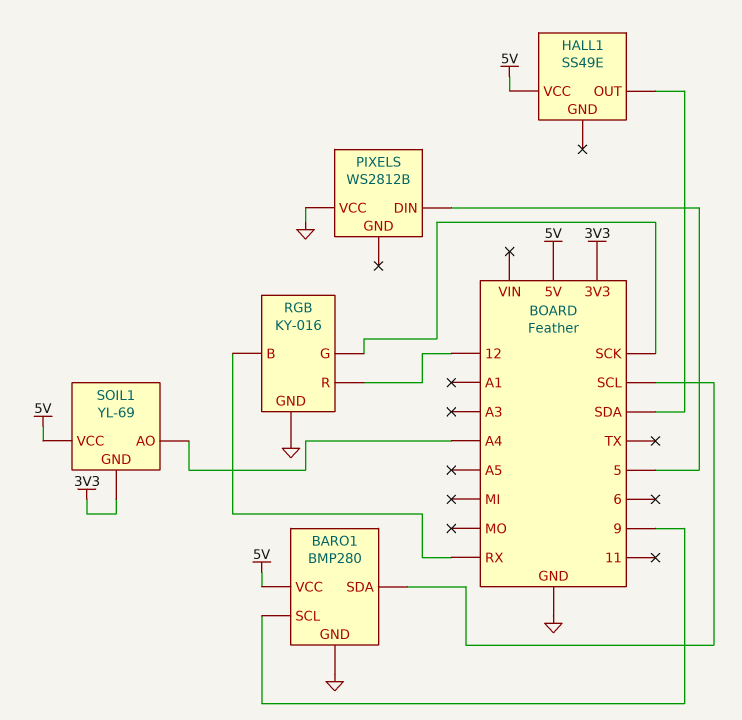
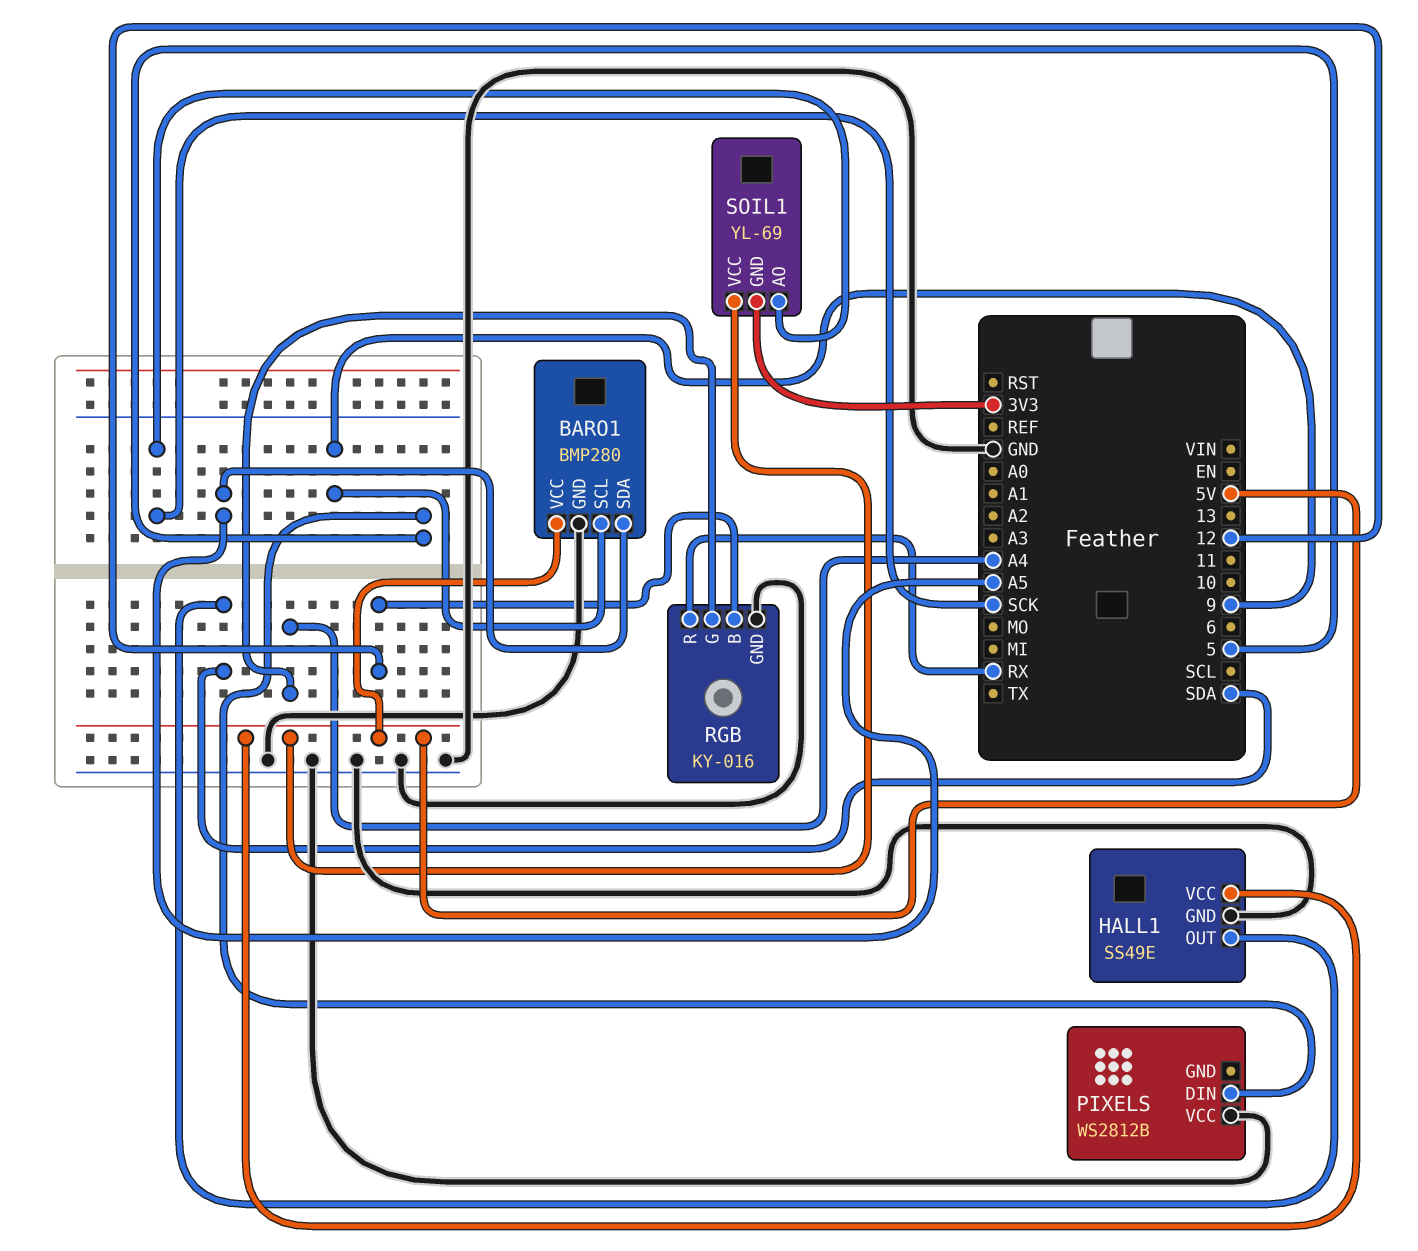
BARO1 pin SDA: SCL -> A5
HALL1 pin GND: none -> GND
RGB pin B: RX -> 12
RGB pin G: SCK -> A4
RGB pin R: 12 -> RX
SOIL1 pin AO: A4 -> SCK

